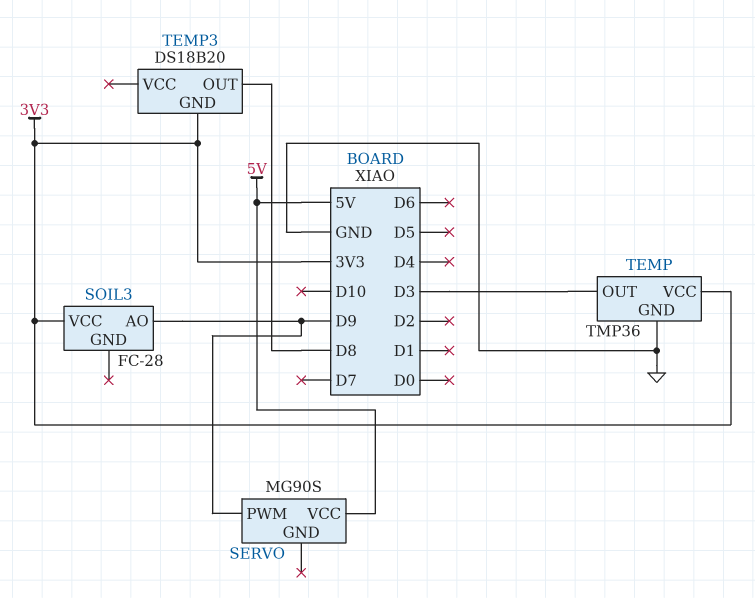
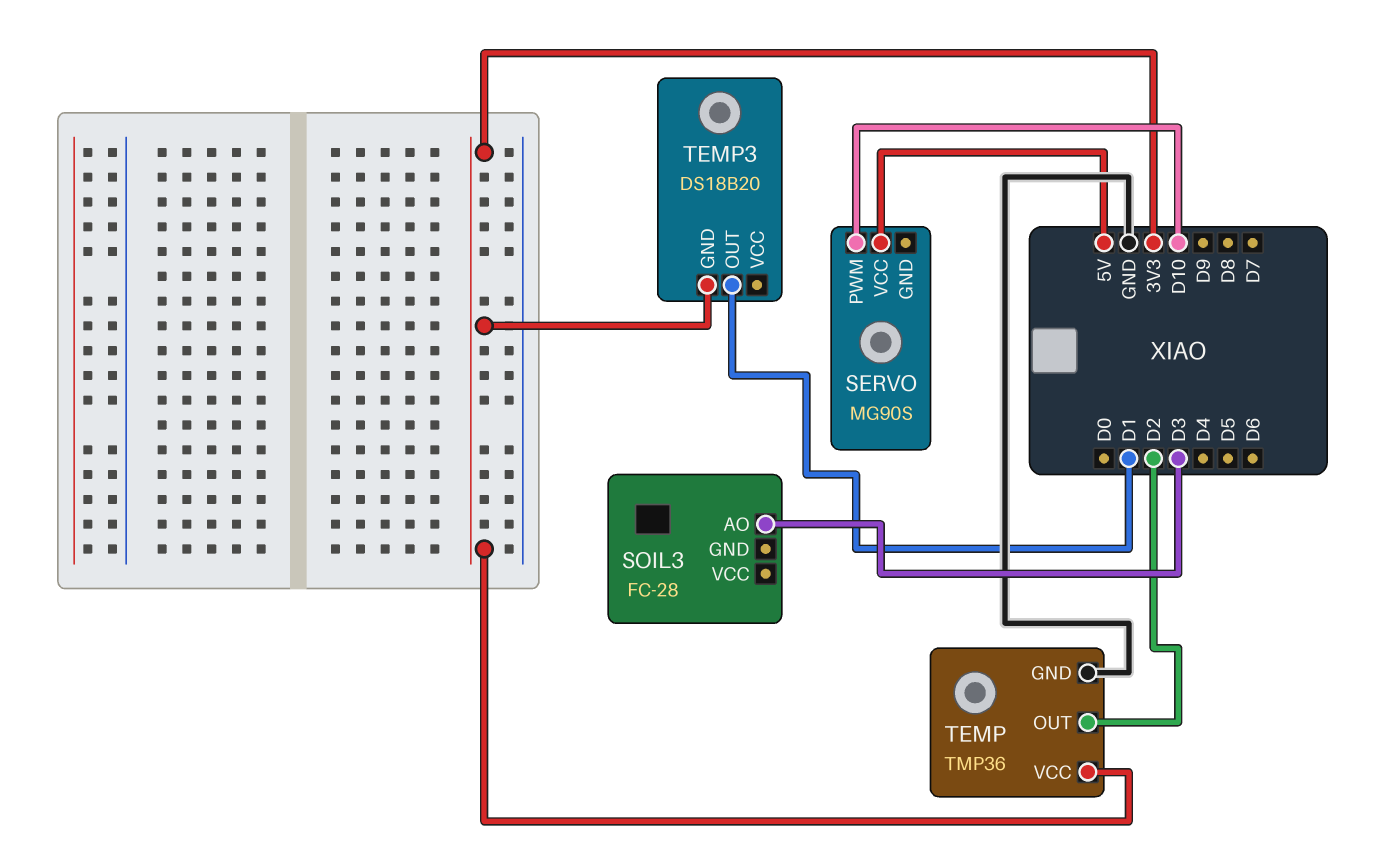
SERVO pin PWM: D9 -> D10
SOIL3 pin AO: D9 -> D3
SOIL3 pin VCC: 3V3 -> none
TEMP pin OUT: D3 -> D2
TEMP3 pin OUT: D8 -> D1

